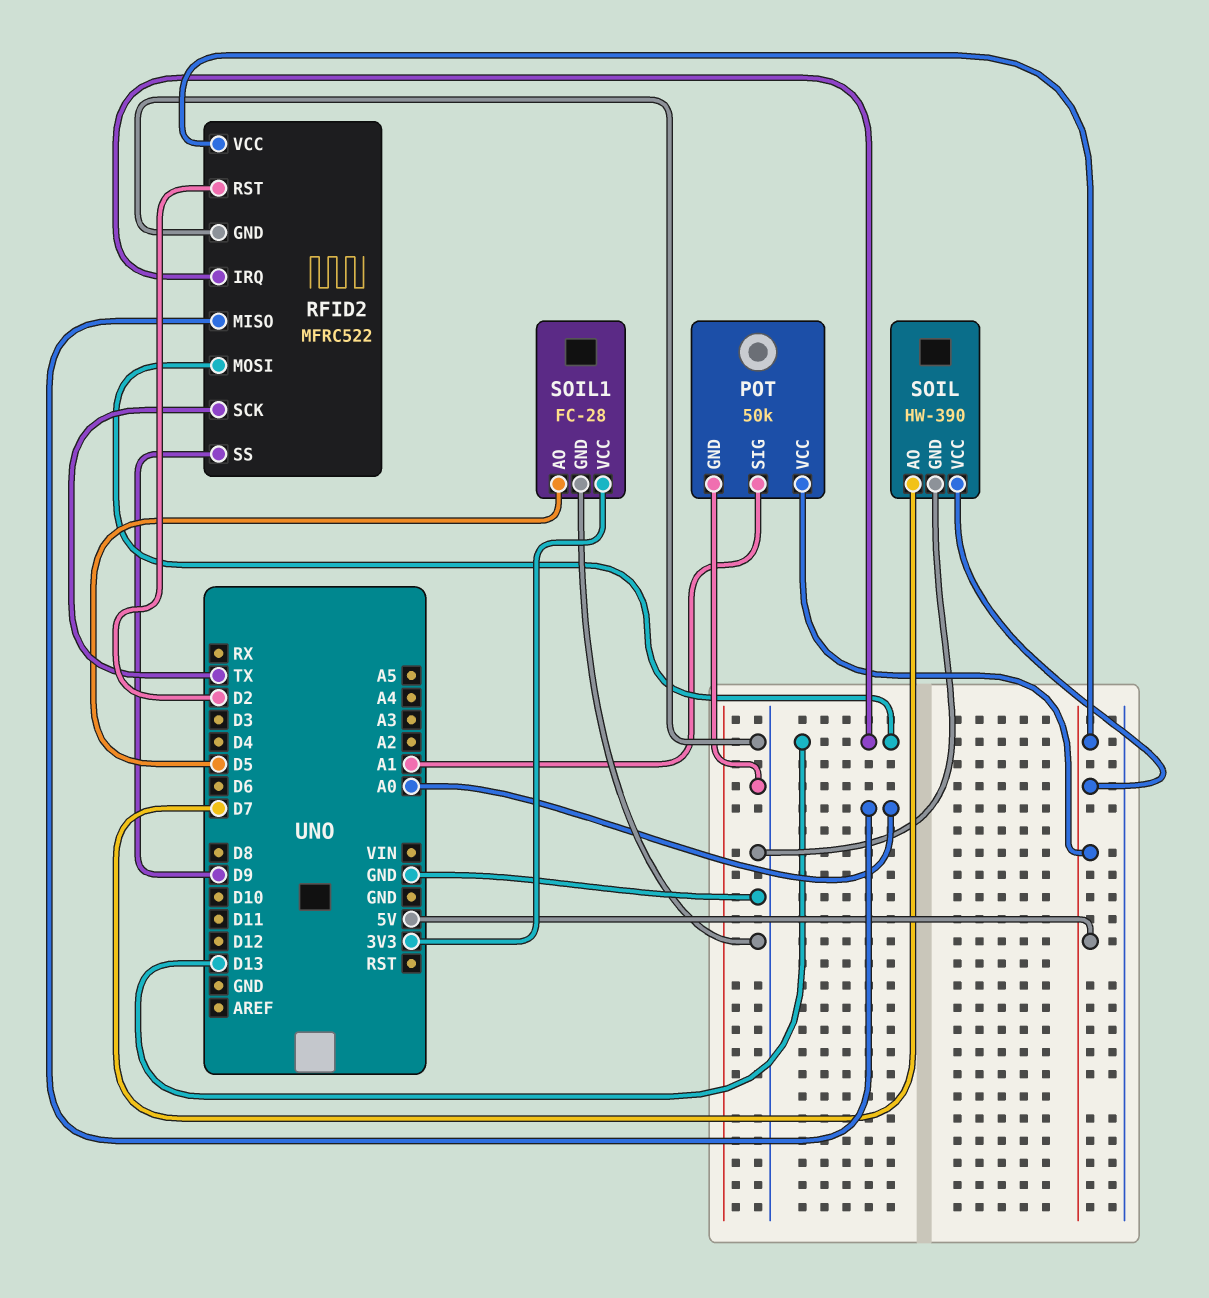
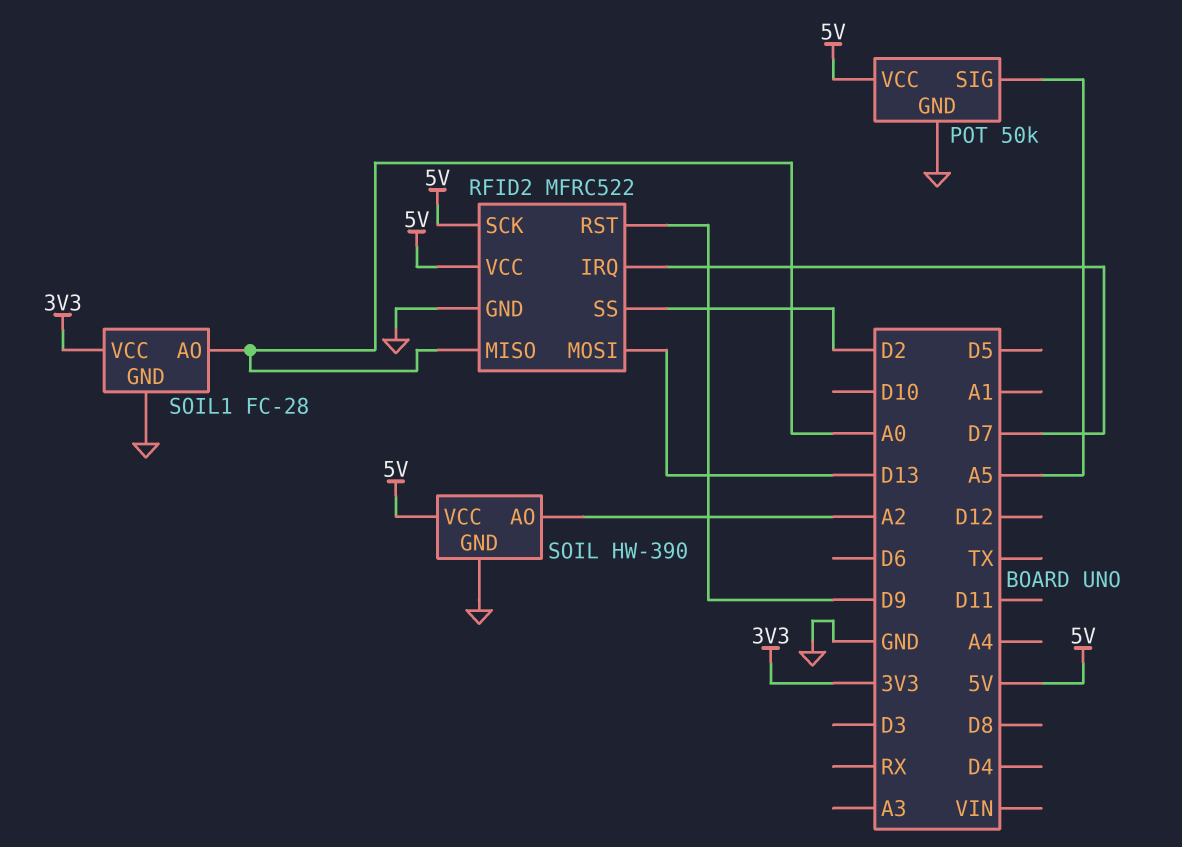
POT pin SIG: A1 -> A5
RFID2 pin IRQ: D13 -> D7
RFID2 pin RST: D2 -> D9
RFID2 pin SCK: TX -> 5V
RFID2 pin SS: D9 -> D2
SOIL pin AO: D7 -> A2
SOIL1 pin AO: D5 -> A0

